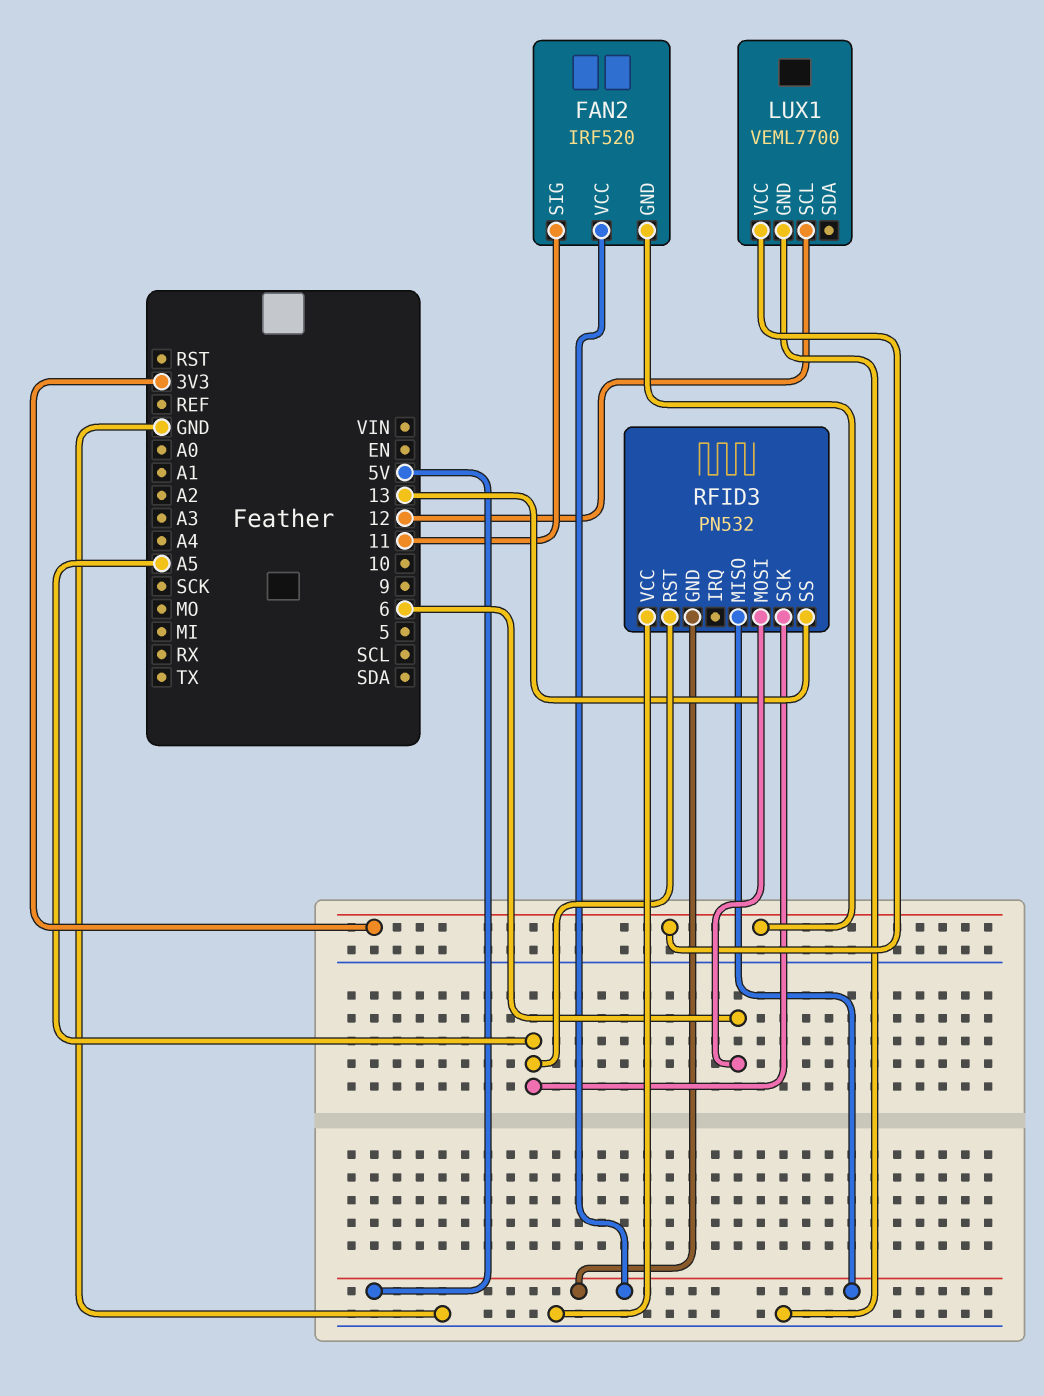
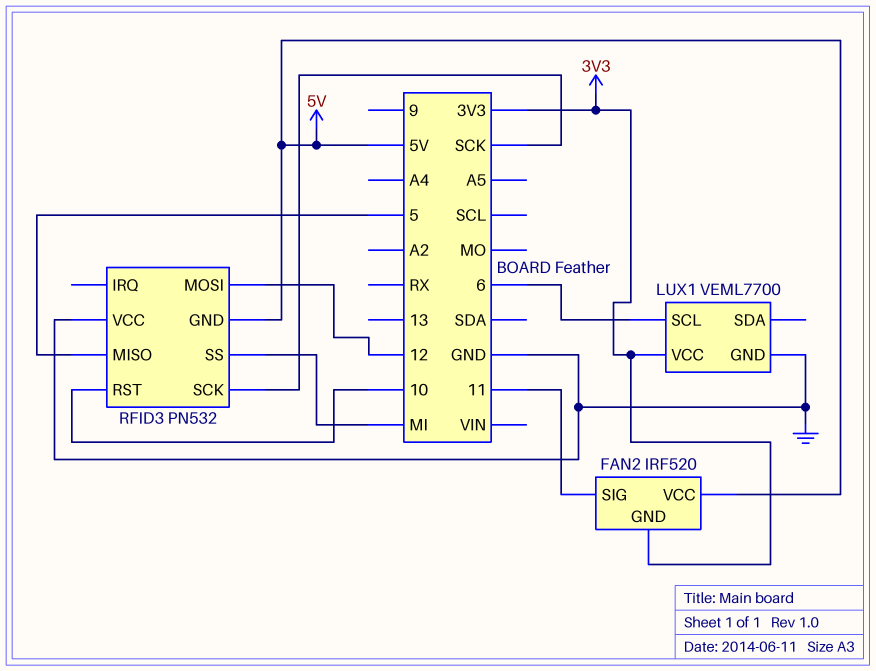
LUX1 pin SCL: 12 -> 6
RFID3 pin MISO: 5V -> 5
RFID3 pin MOSI: 6 -> 12
RFID3 pin RST: A5 -> 10
RFID3 pin SCK: A5 -> SCK
RFID3 pin SS: 13 -> MI

